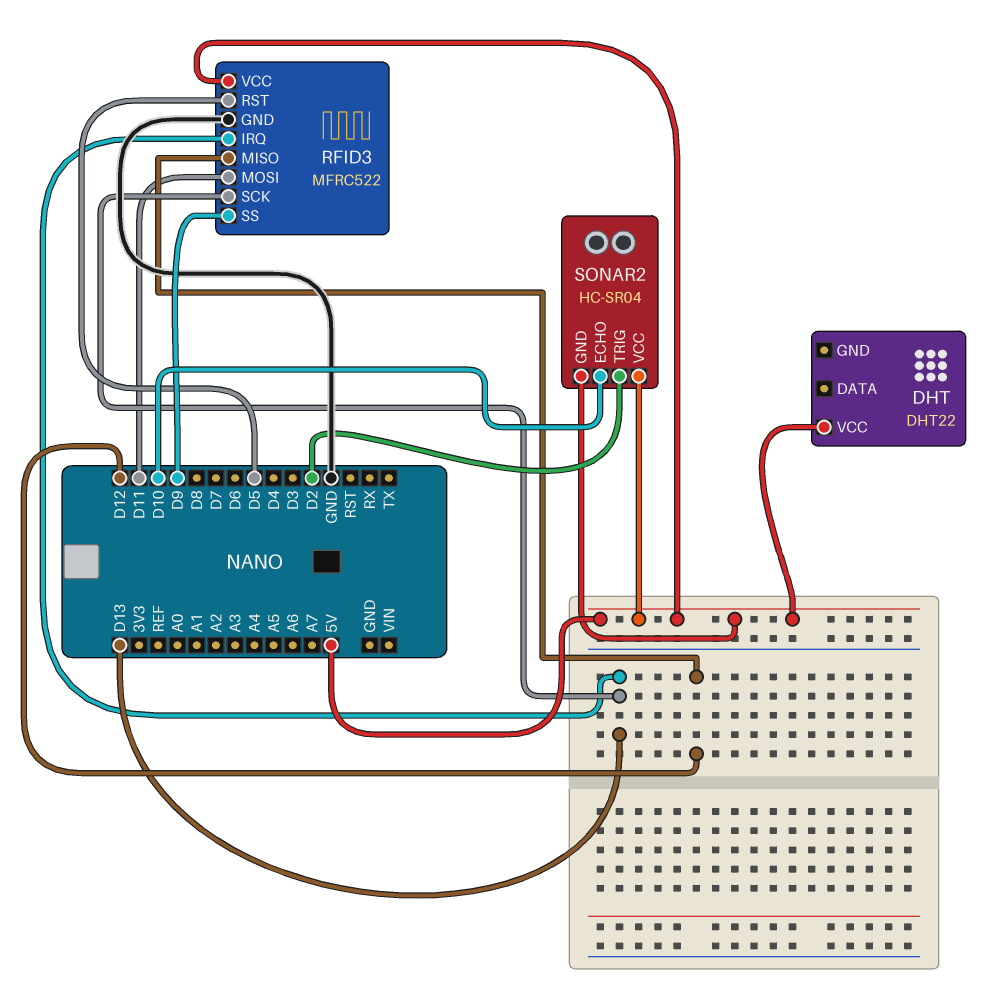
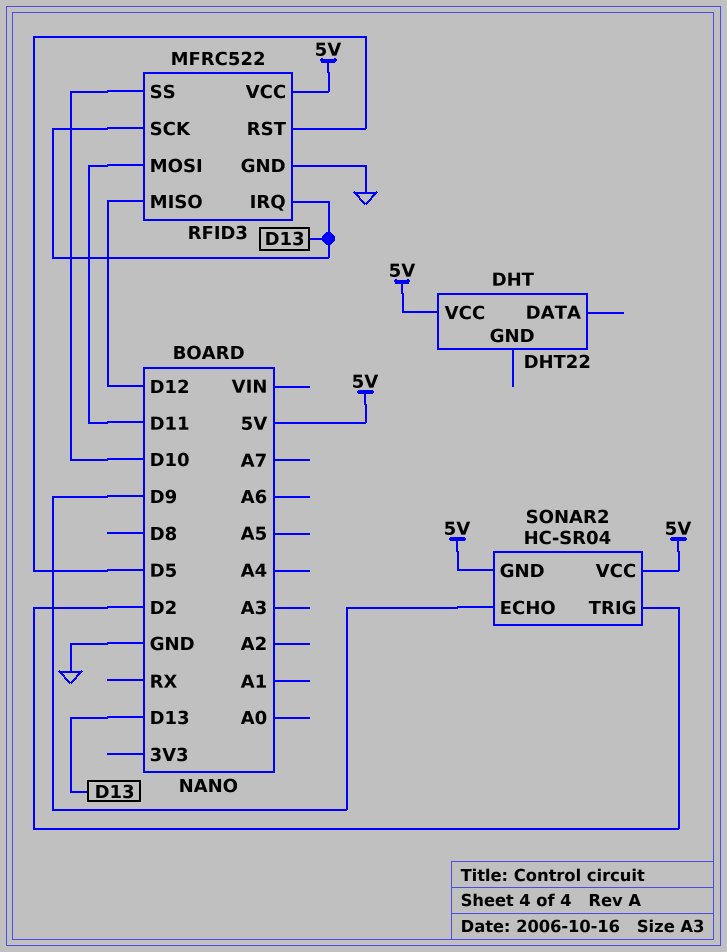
RFID3 pin SS: D9 -> D10
SONAR2 pin ECHO: D10 -> D9

